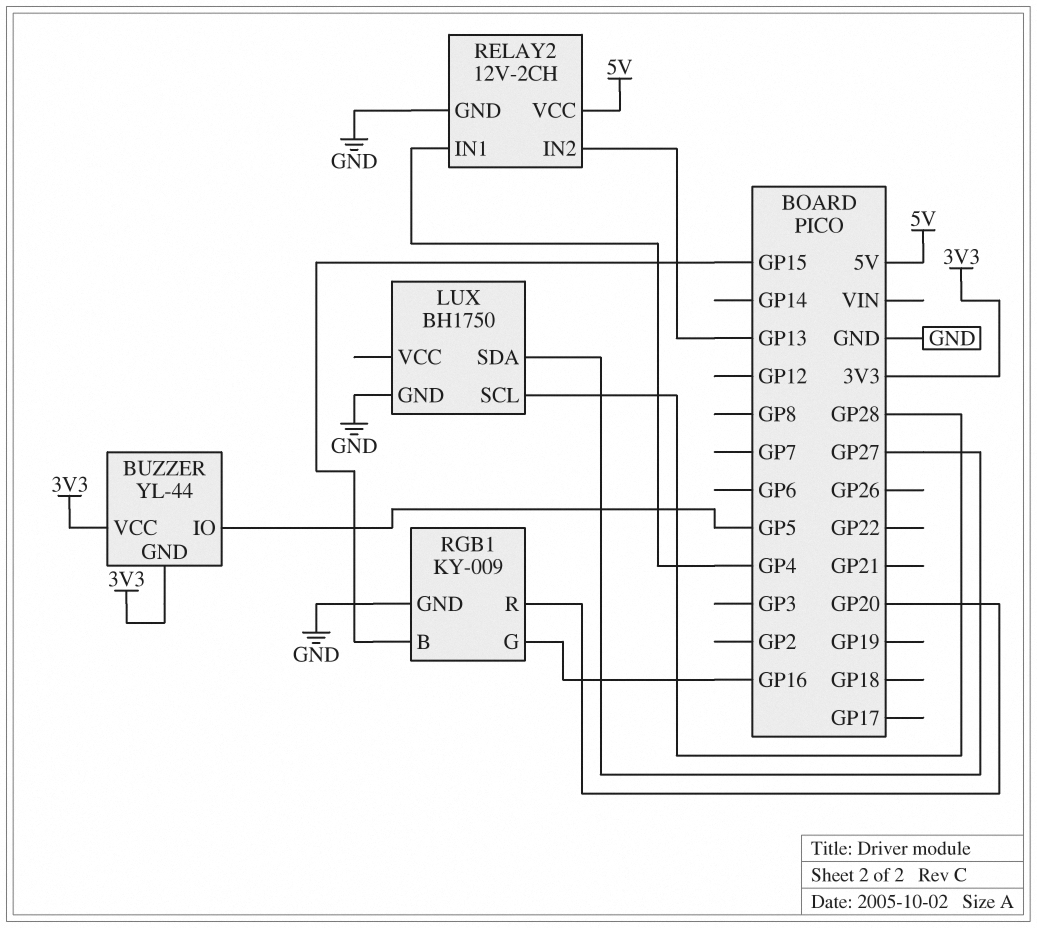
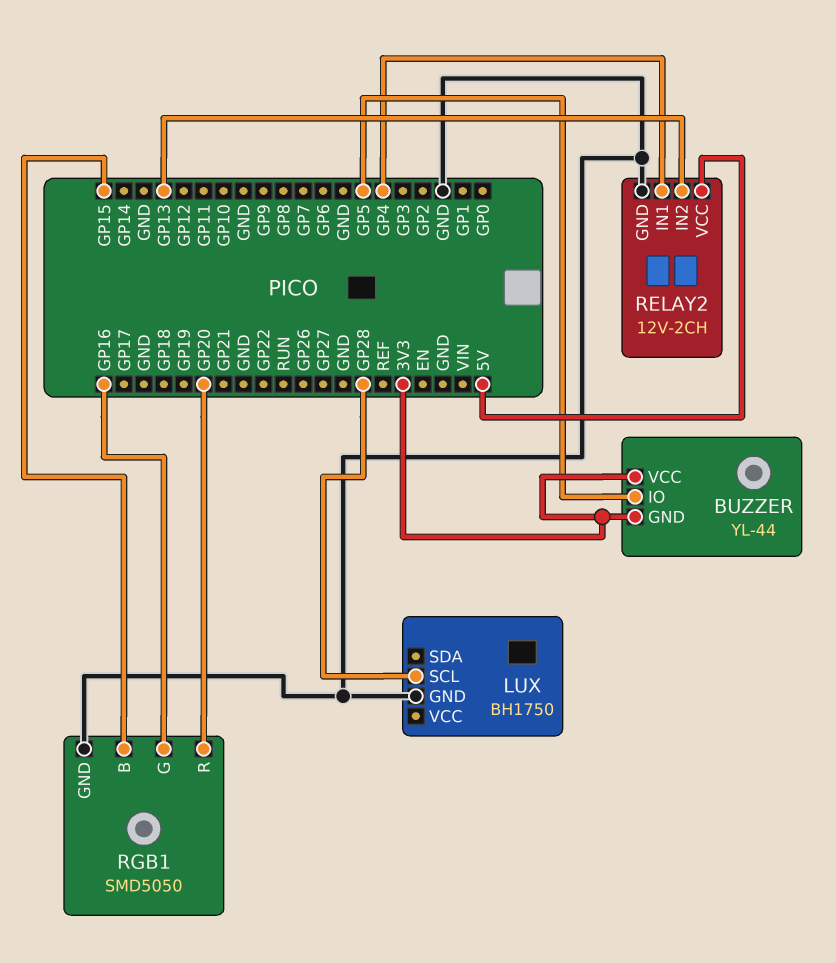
LUX pin SDA: GP27 -> none
RGB1: KY-009 -> SMD5050

